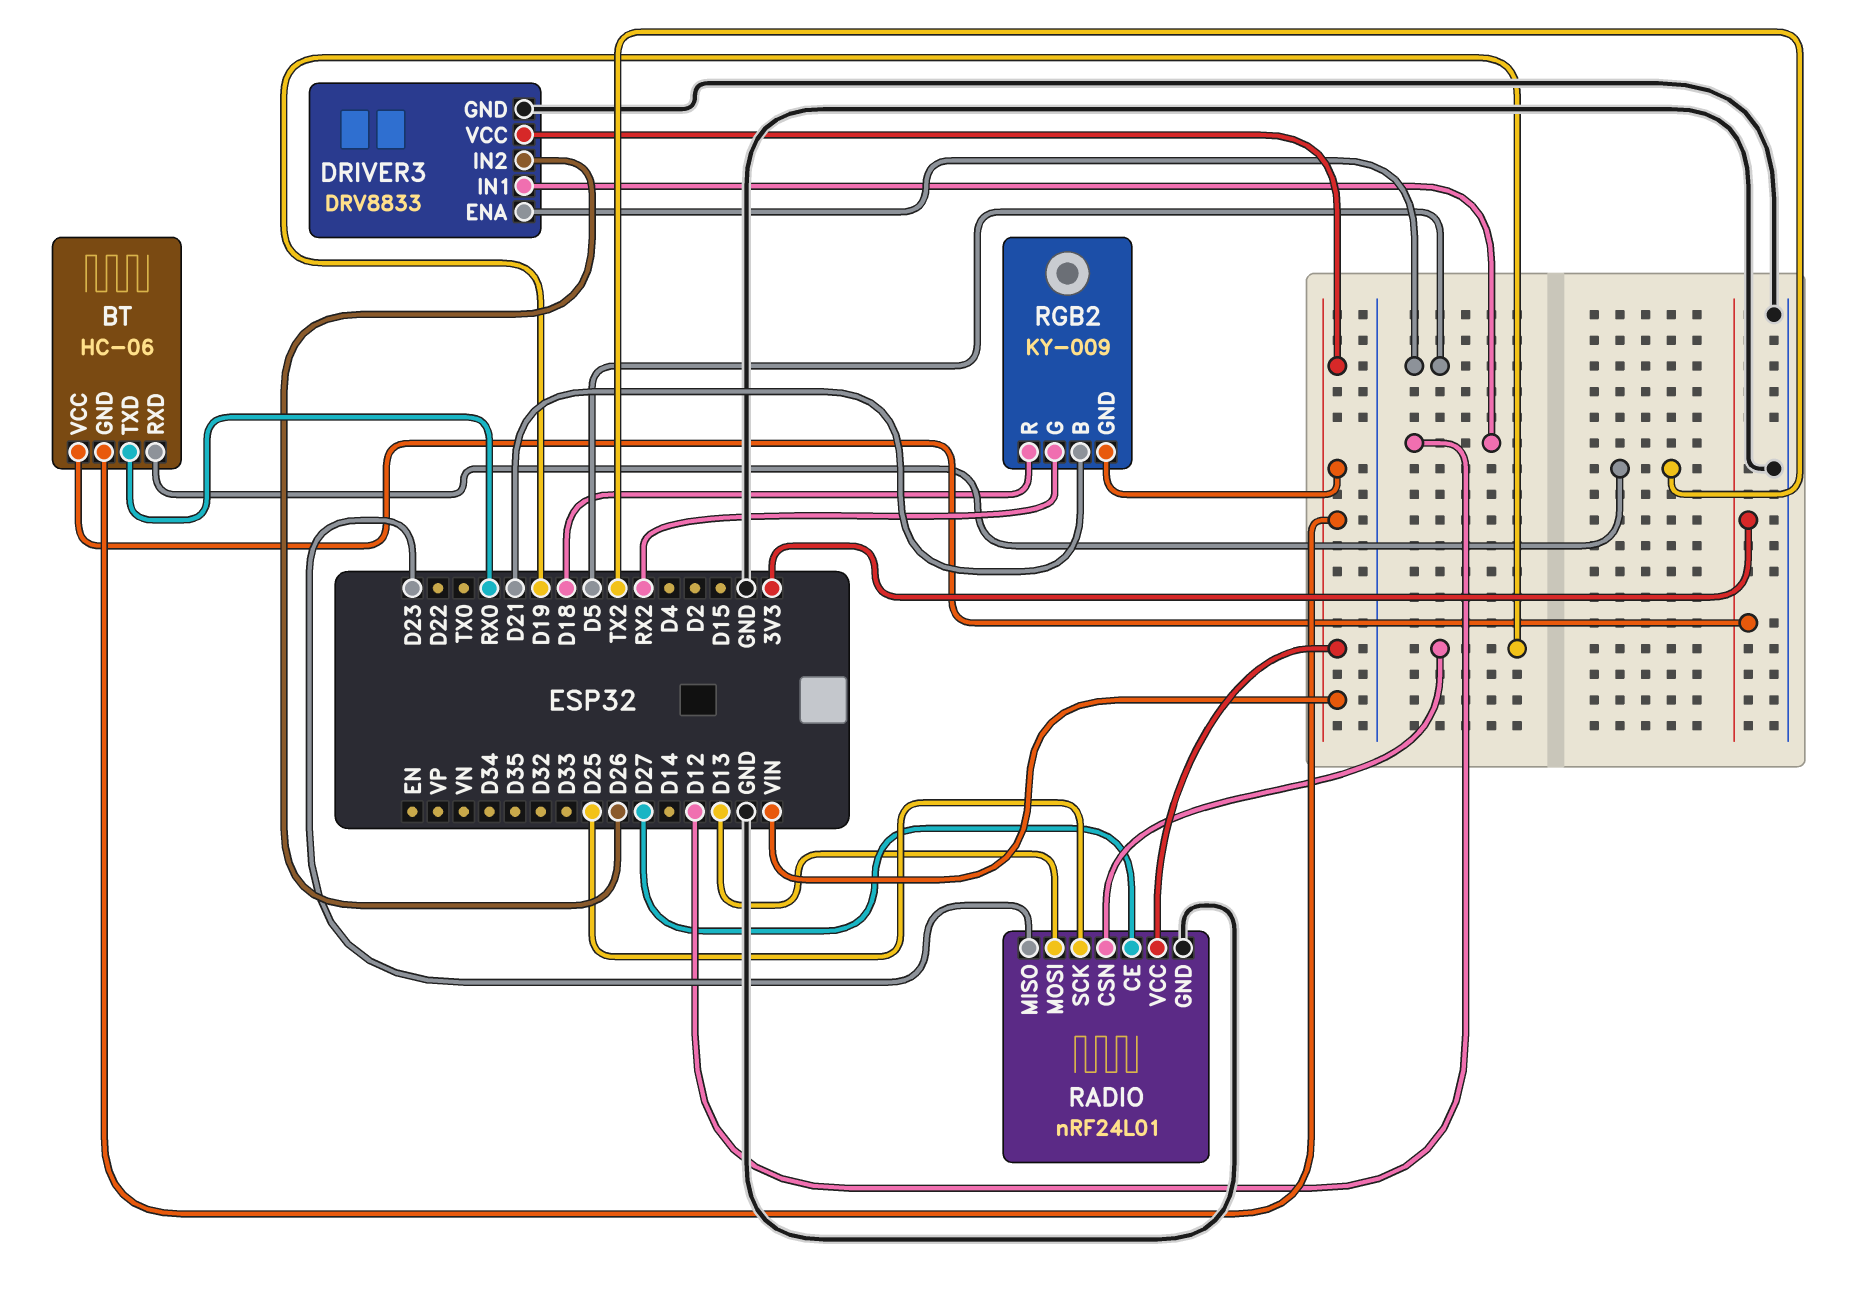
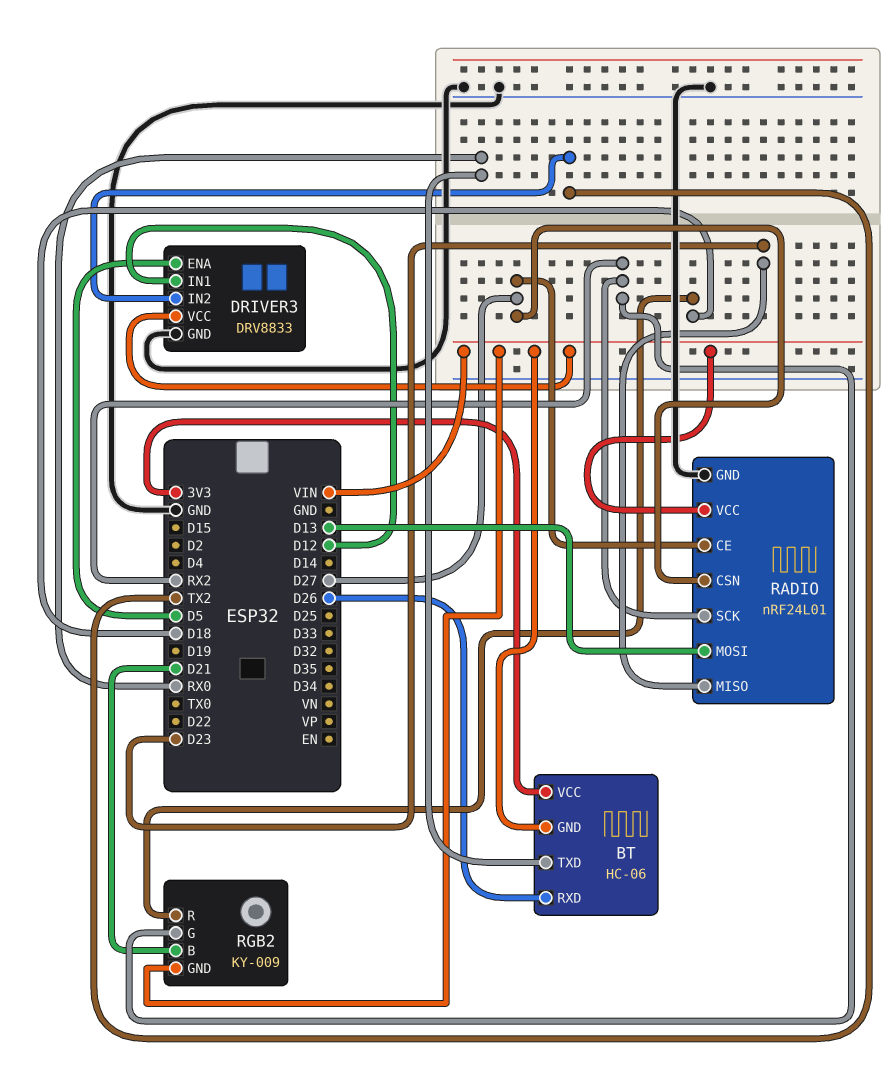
BT pin RXD: TX2 -> D26
DRIVER3 pin IN2: D26 -> TX2
RADIO pin CSN: D19 -> D27
RADIO pin SCK: D25 -> RX2

